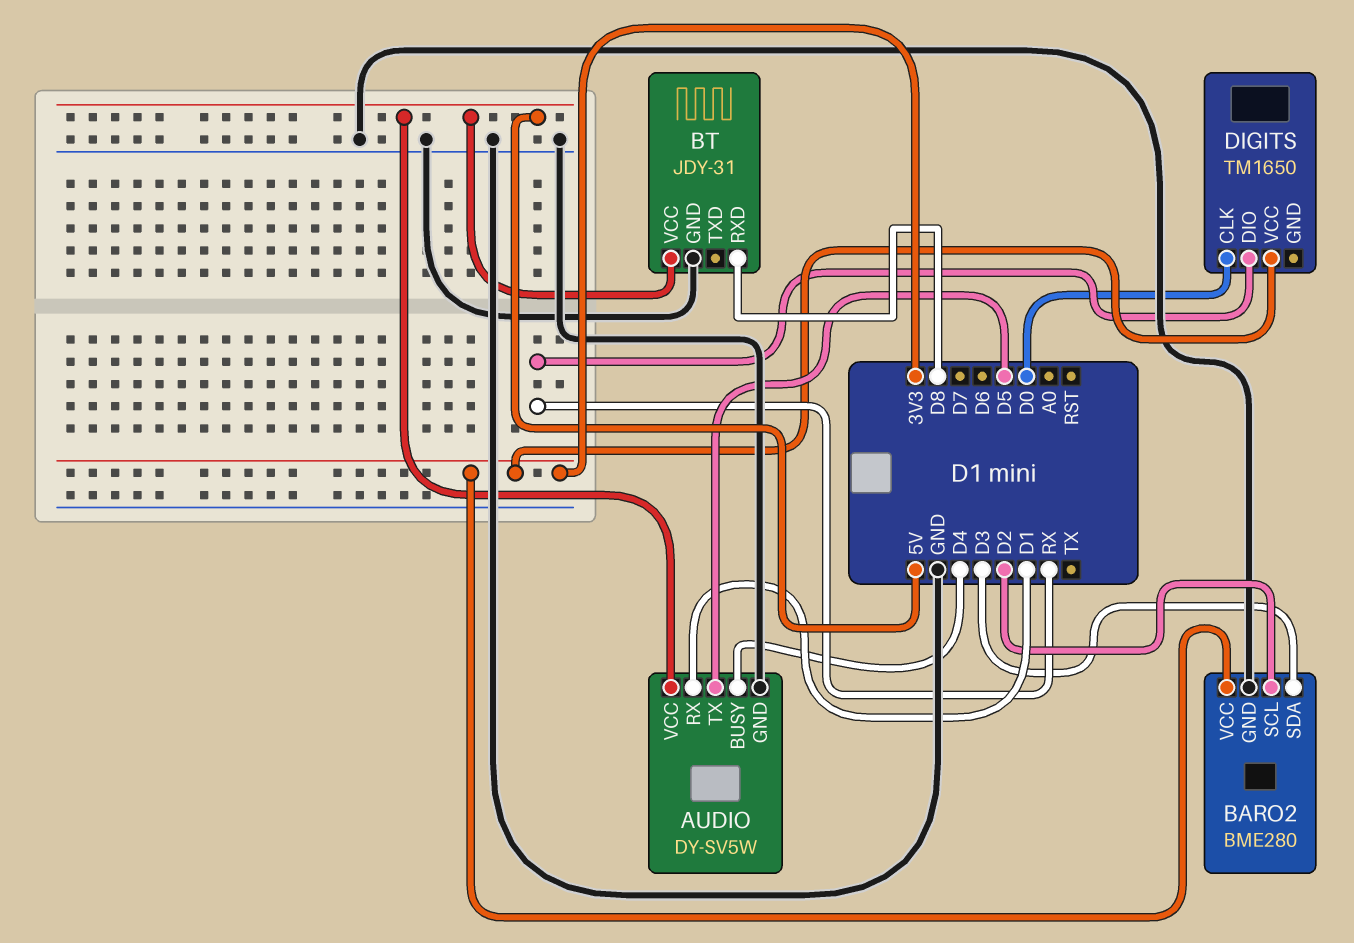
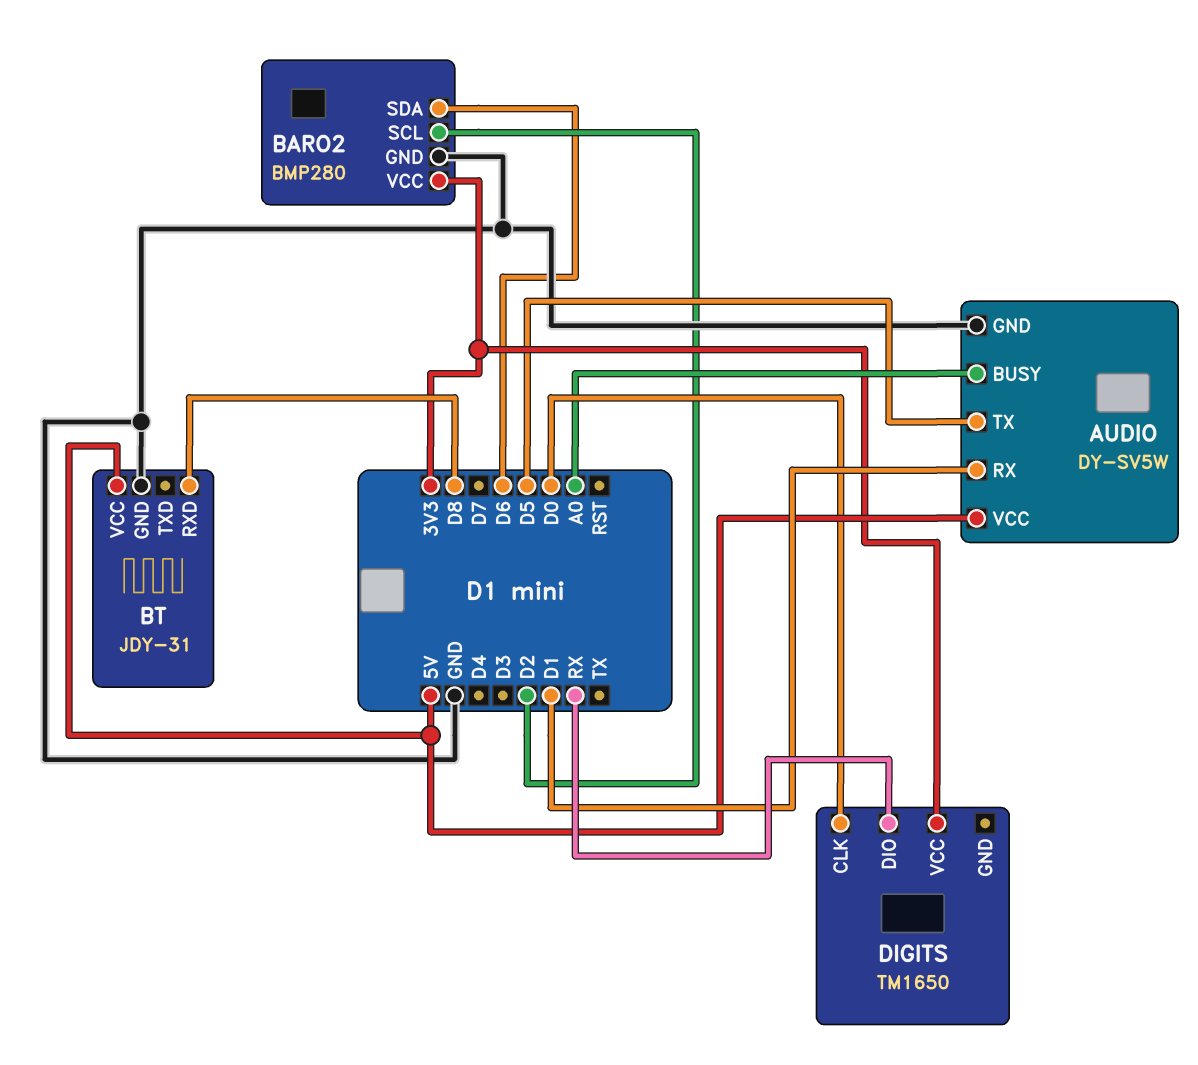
AUDIO pin BUSY: D4 -> A0
BARO2: BME280 -> BMP280
BARO2 pin SDA: D3 -> D6

